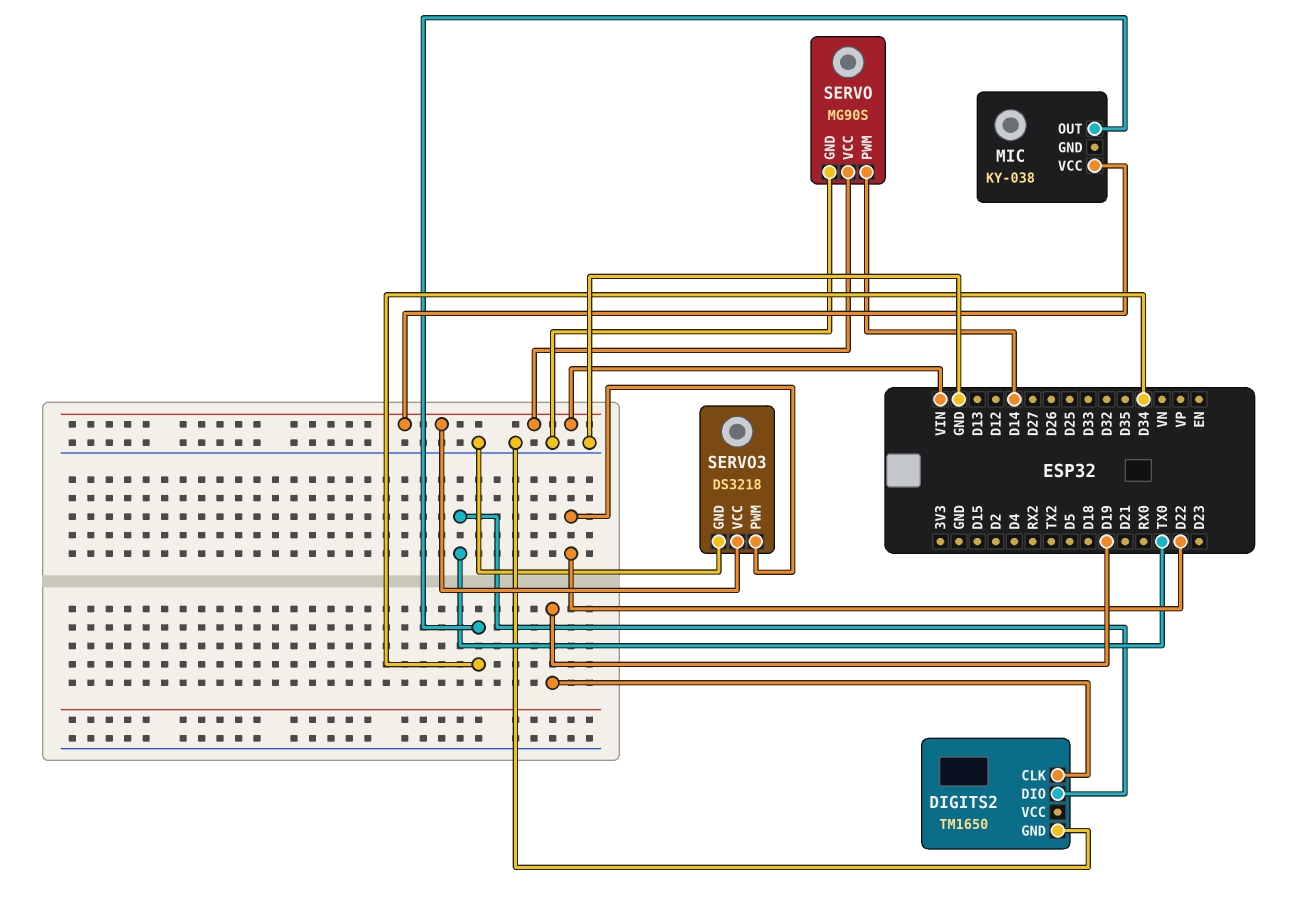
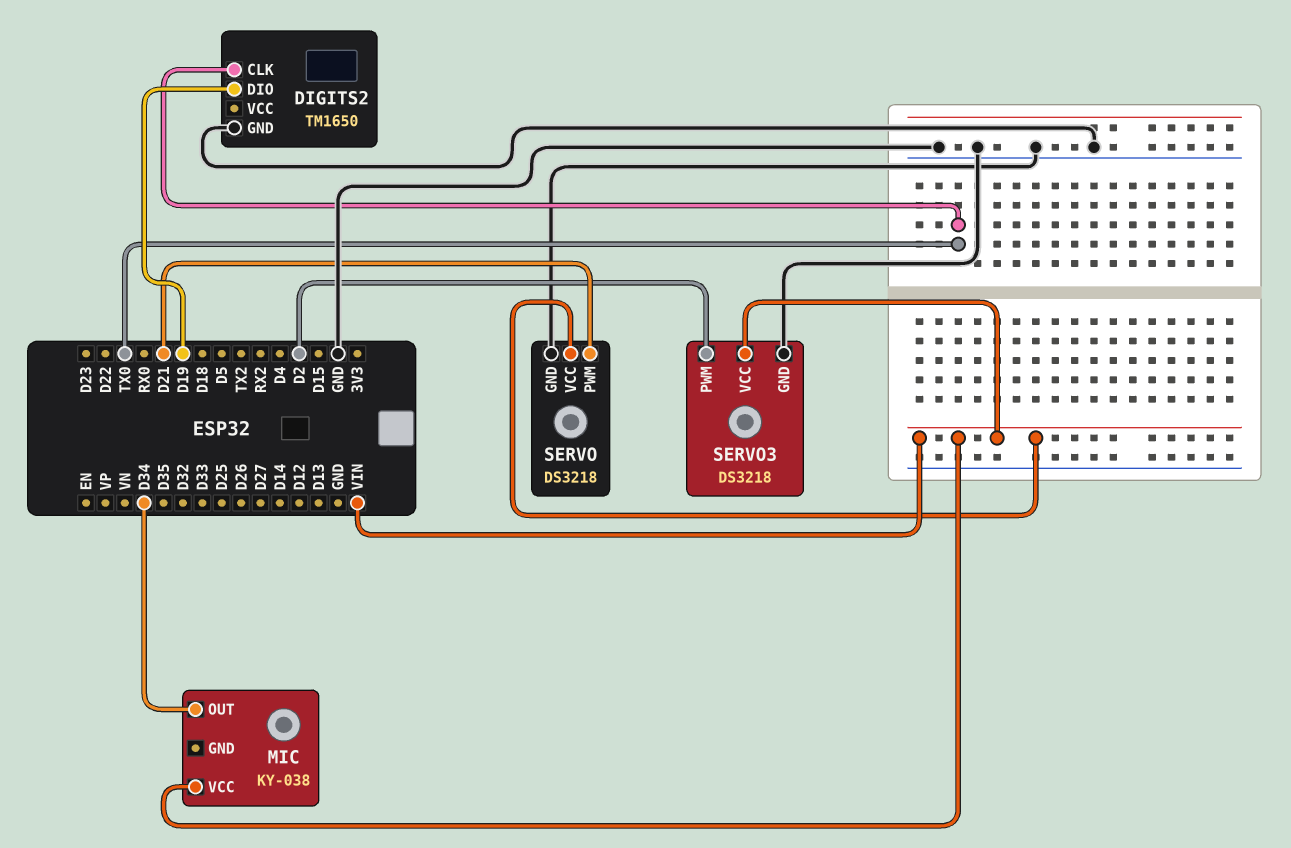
DIGITS2 pin CLK: D19 -> TX0
DIGITS2 pin DIO: TX0 -> D19
SERVO: MG90S -> DS3218
SERVO pin PWM: D14 -> D21
SERVO3 pin PWM: D22 -> D2

